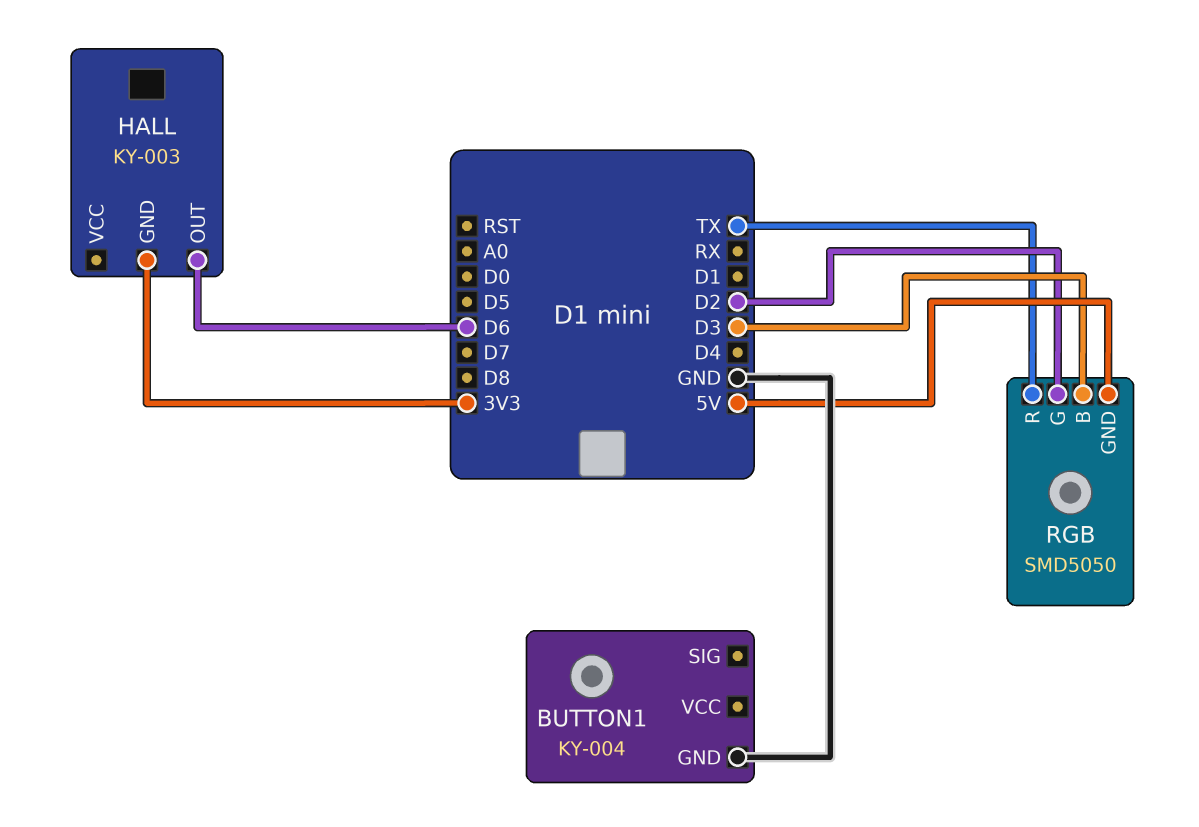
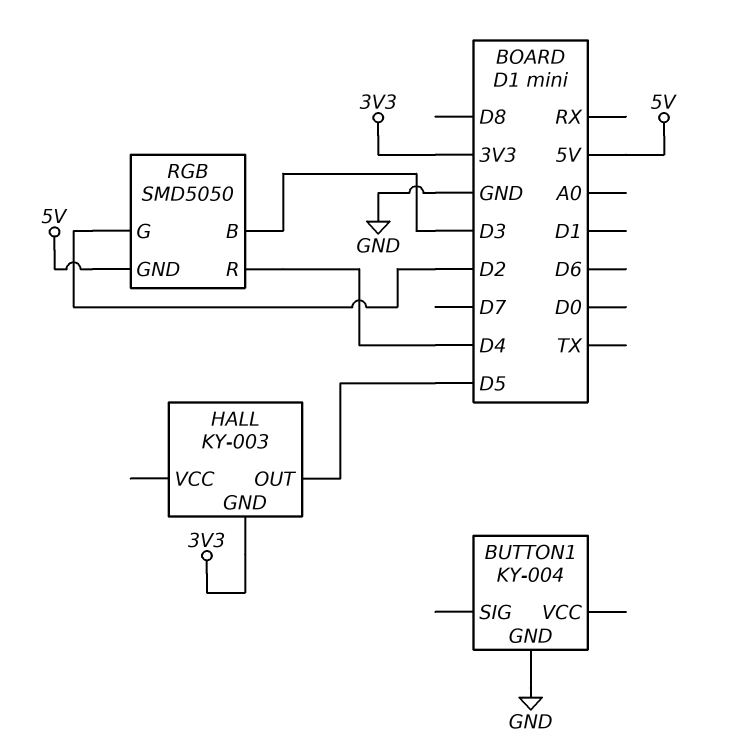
HALL pin OUT: D6 -> D5
RGB pin R: TX -> D4

